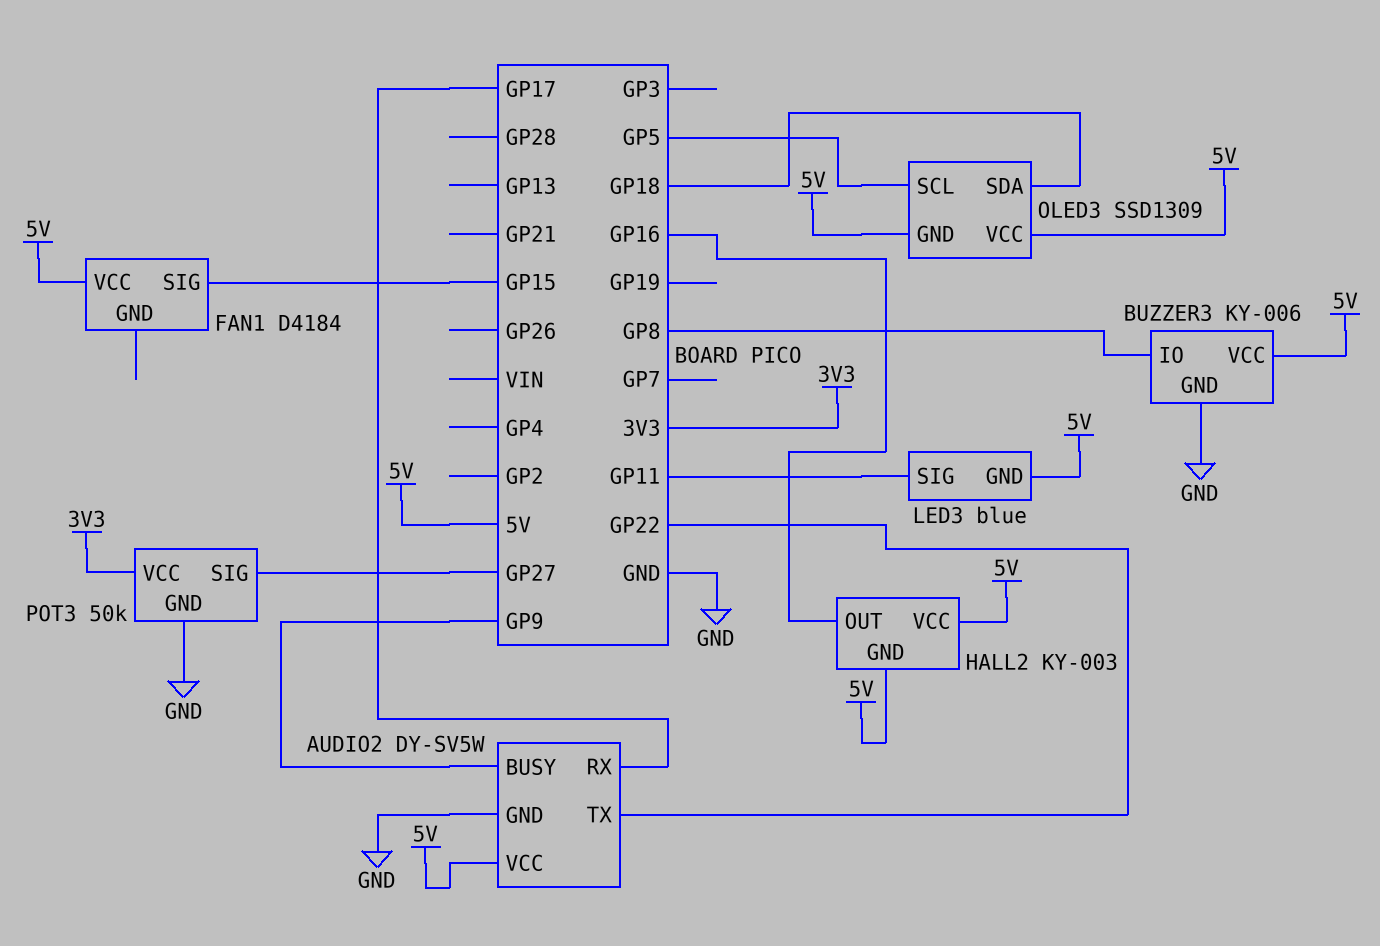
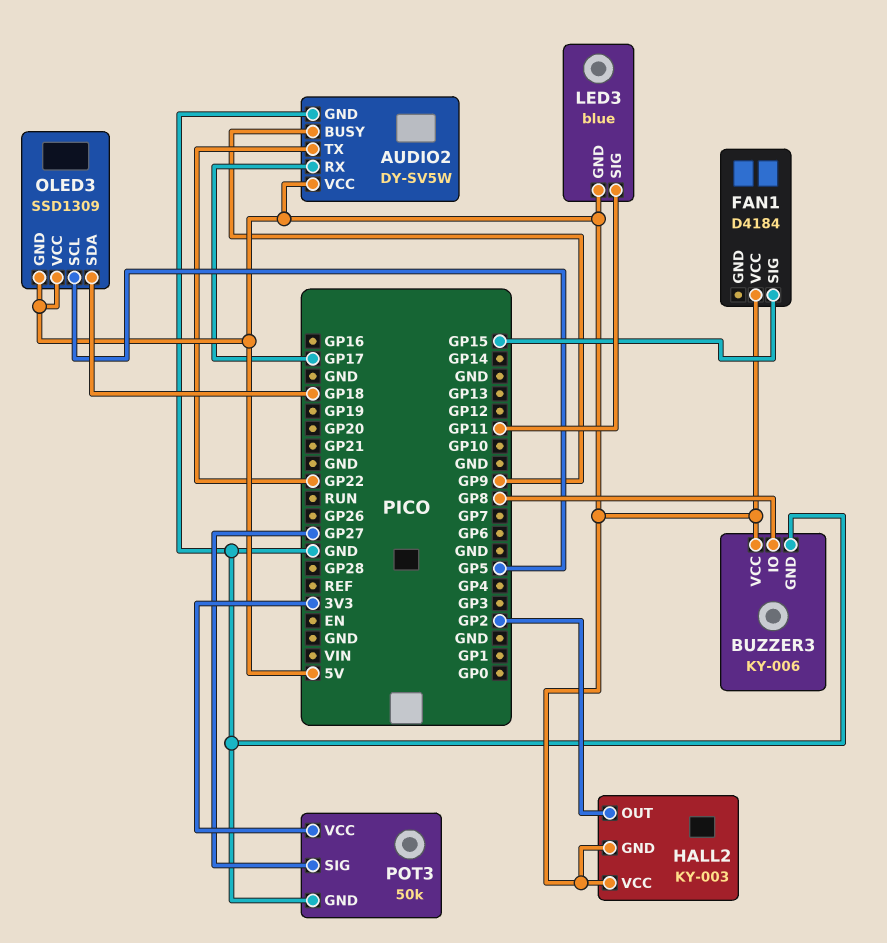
HALL2 pin OUT: GP16 -> GP2

